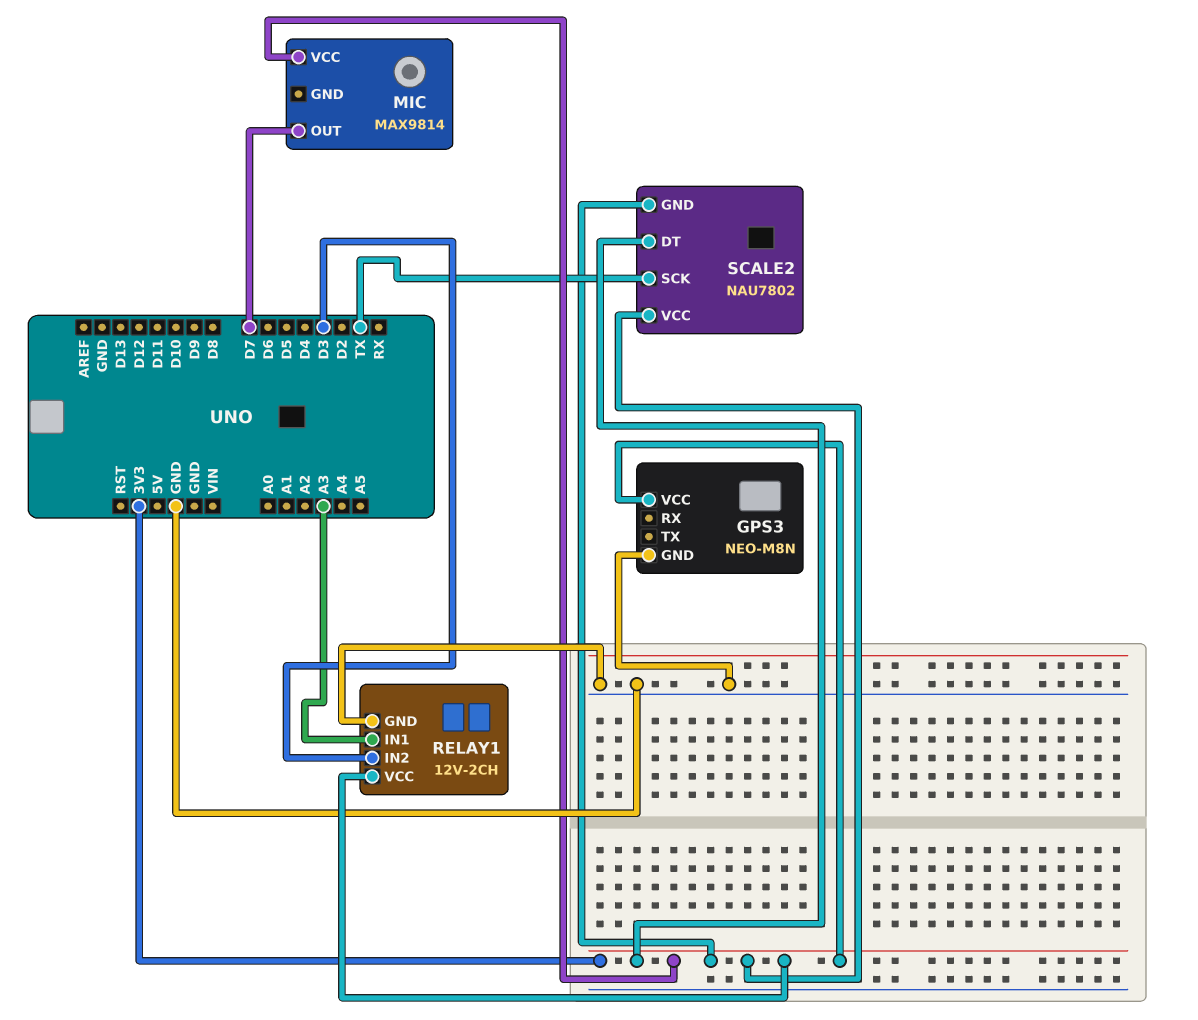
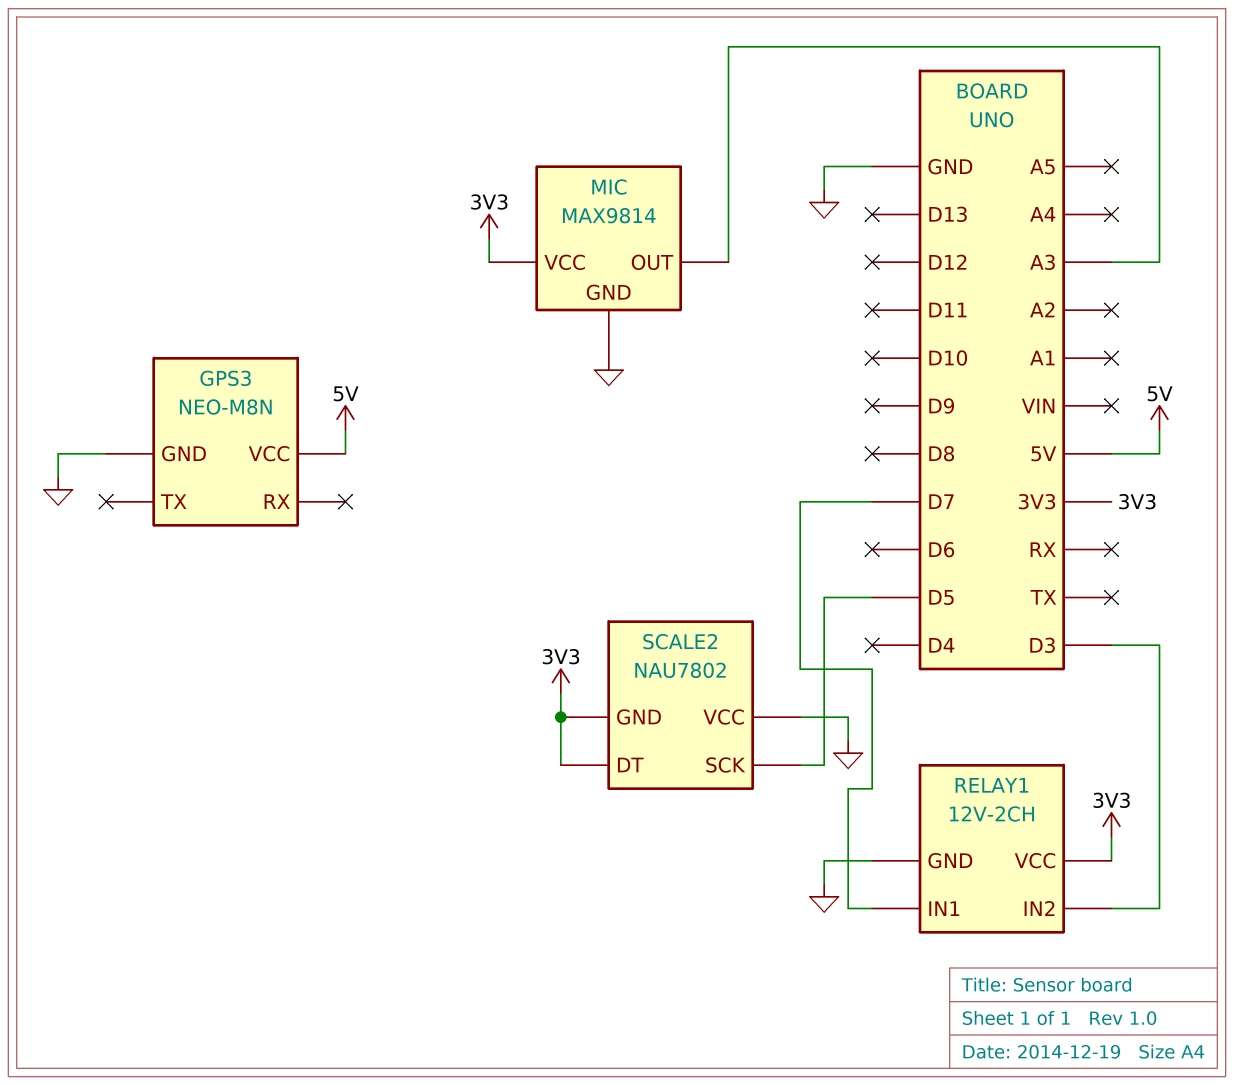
GPS3 pin VCC: 3V3 -> 5V
MIC pin GND: none -> GND
MIC pin OUT: D7 -> A3
RELAY1 pin IN1: A3 -> D7
SCALE2 pin SCK: TX -> D5
SCALE2 pin VCC: 3V3 -> GND

